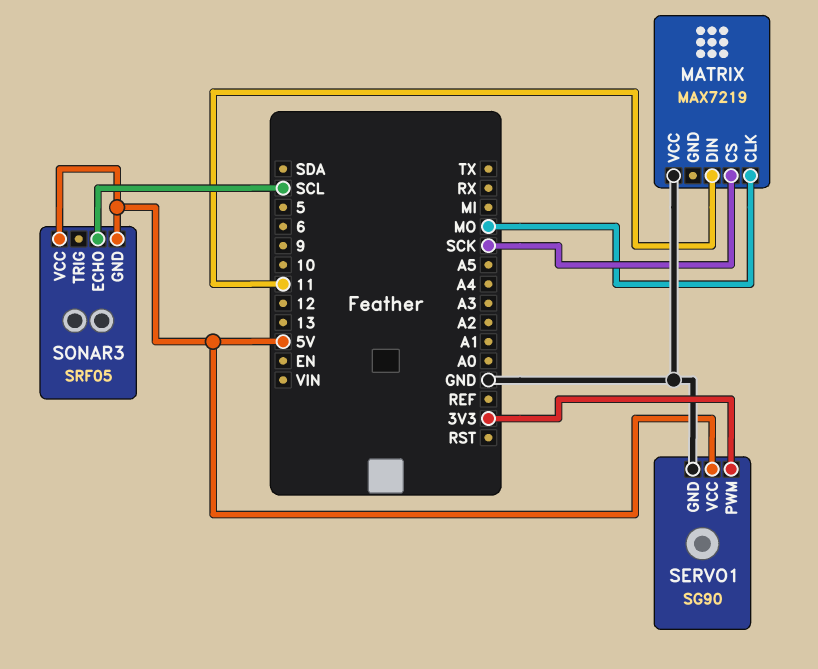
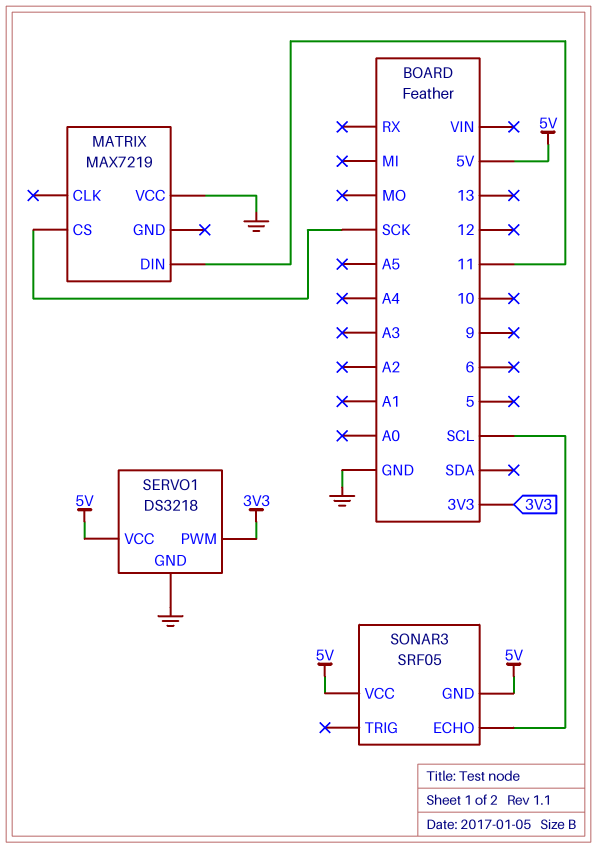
MATRIX pin CLK: MO -> none
SERVO1: SG90 -> DS3218

